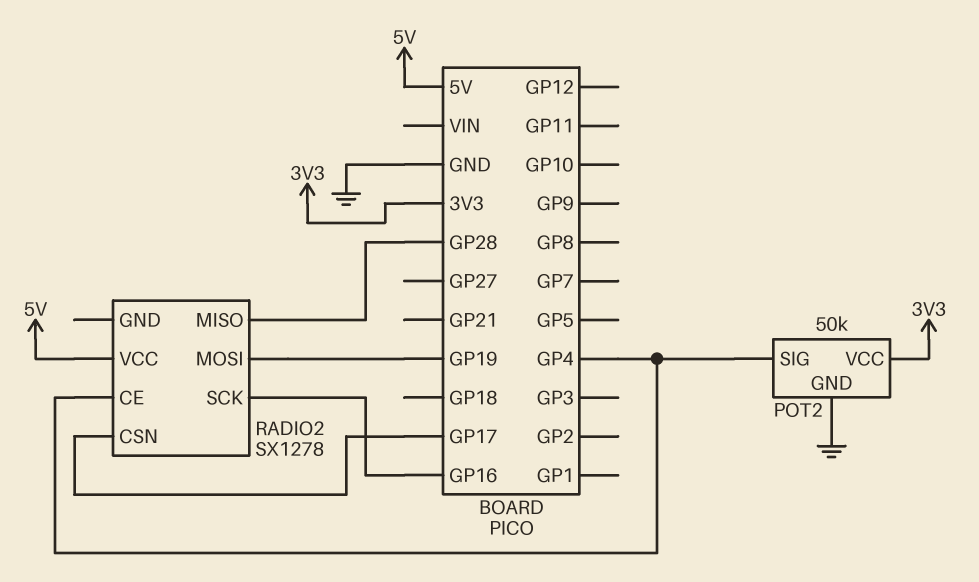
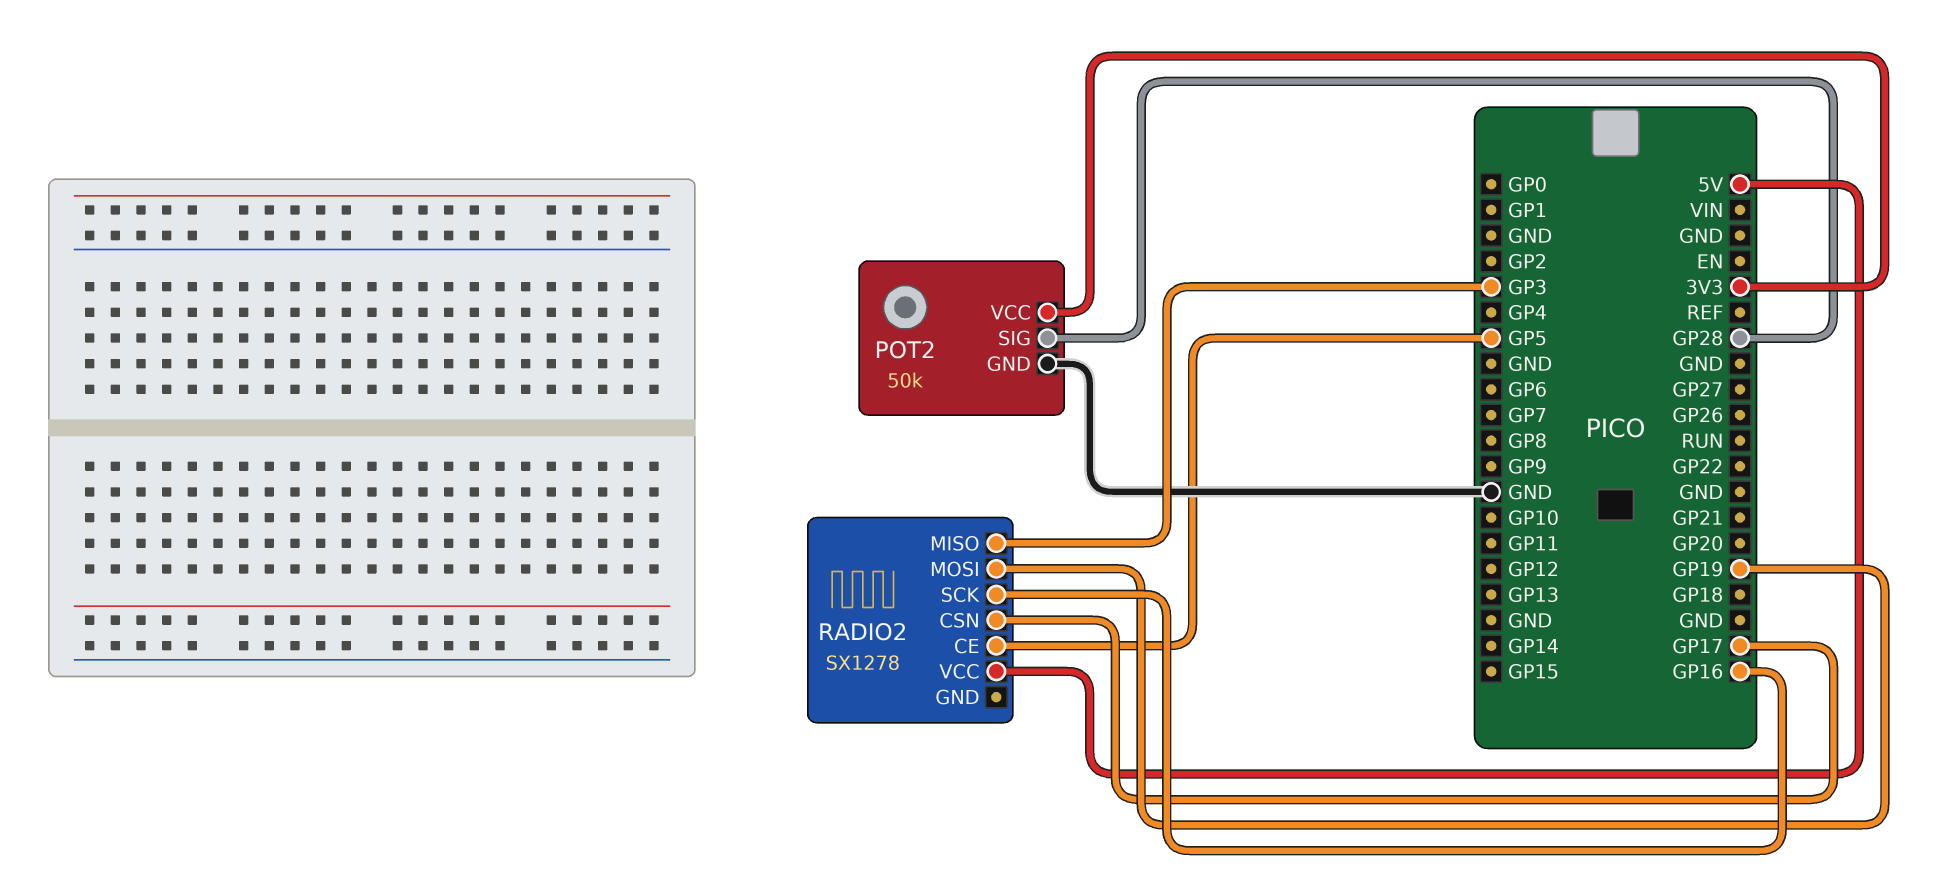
POT2 pin SIG: GP4 -> GP28
RADIO2 pin CE: GP4 -> GP5
RADIO2 pin MISO: GP28 -> GP3

